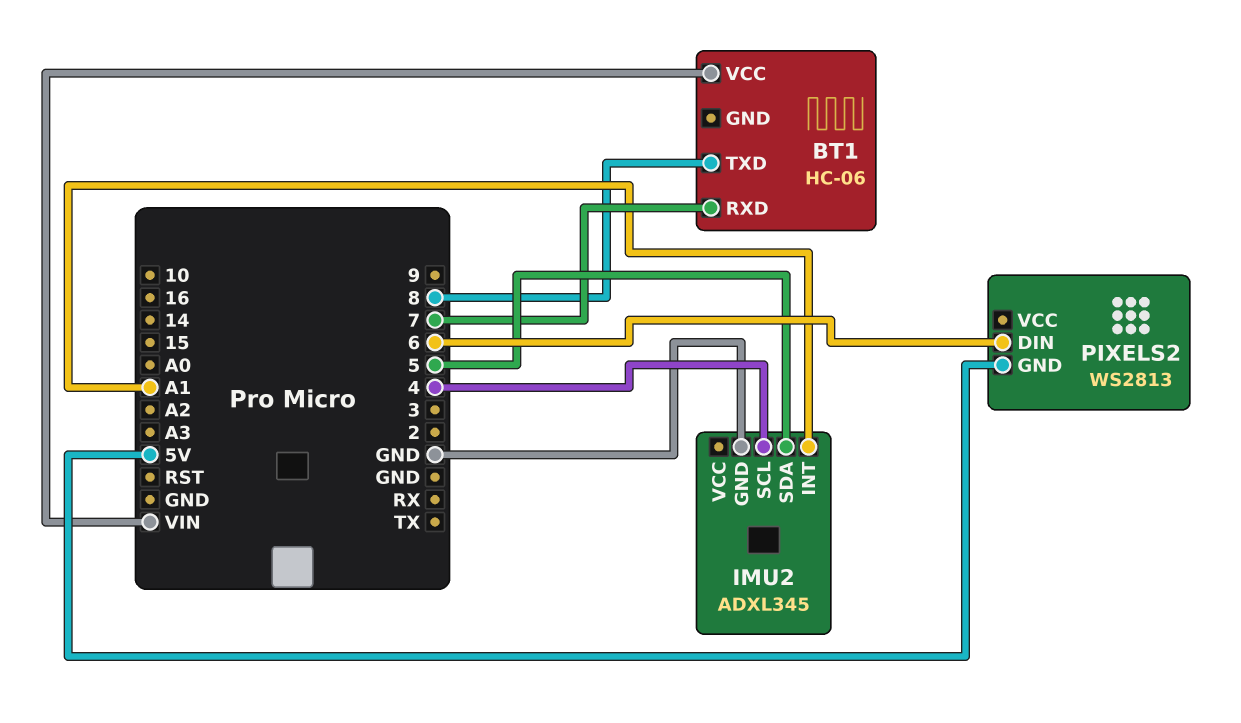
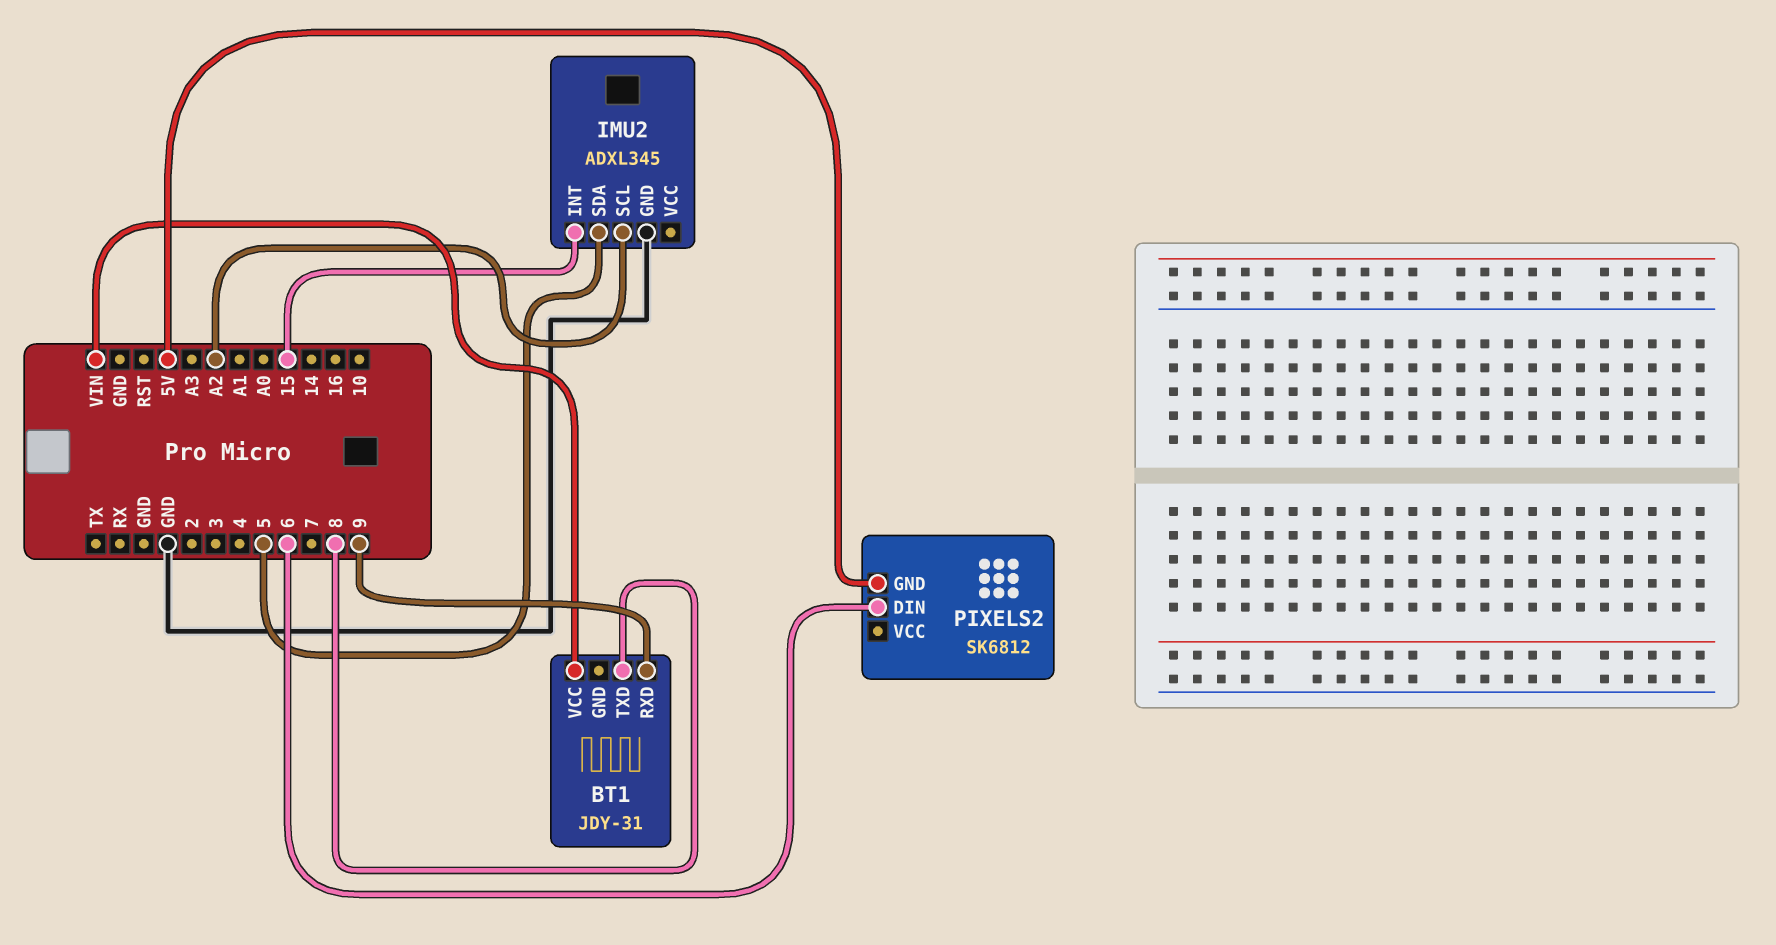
BT1: HC-06 -> JDY-31
BT1 pin RXD: 7 -> 9
IMU2 pin INT: A1 -> 15
IMU2 pin SCL: 4 -> A2
PIXELS2: WS2813 -> SK6812

